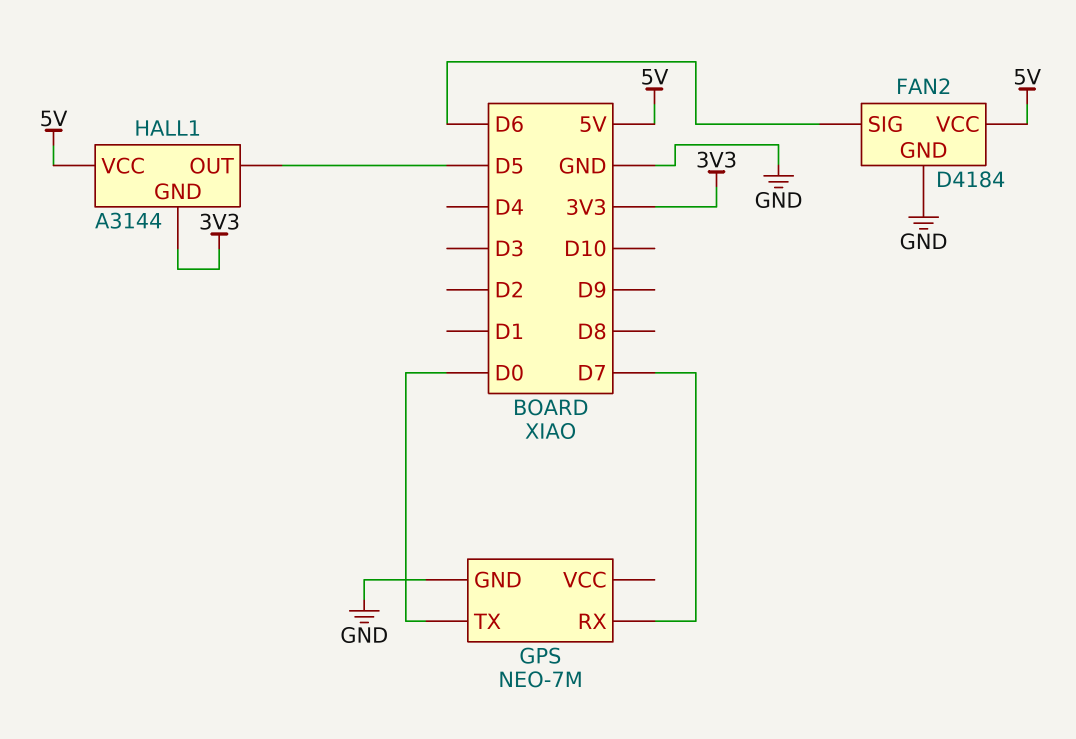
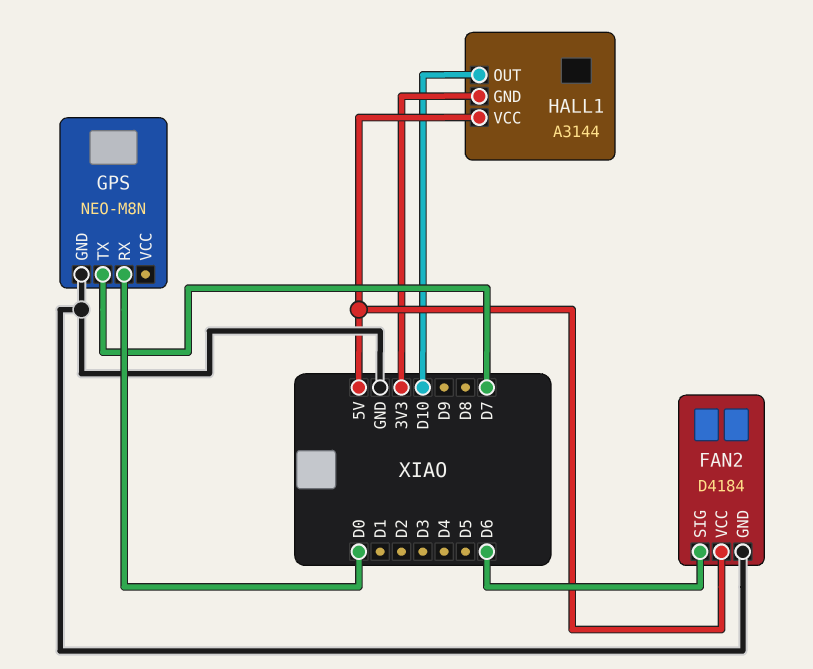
GPS: NEO-7M -> NEO-M8N
GPS pin RX: D7 -> D0
GPS pin TX: D0 -> D7
HALL1 pin OUT: D5 -> D10

